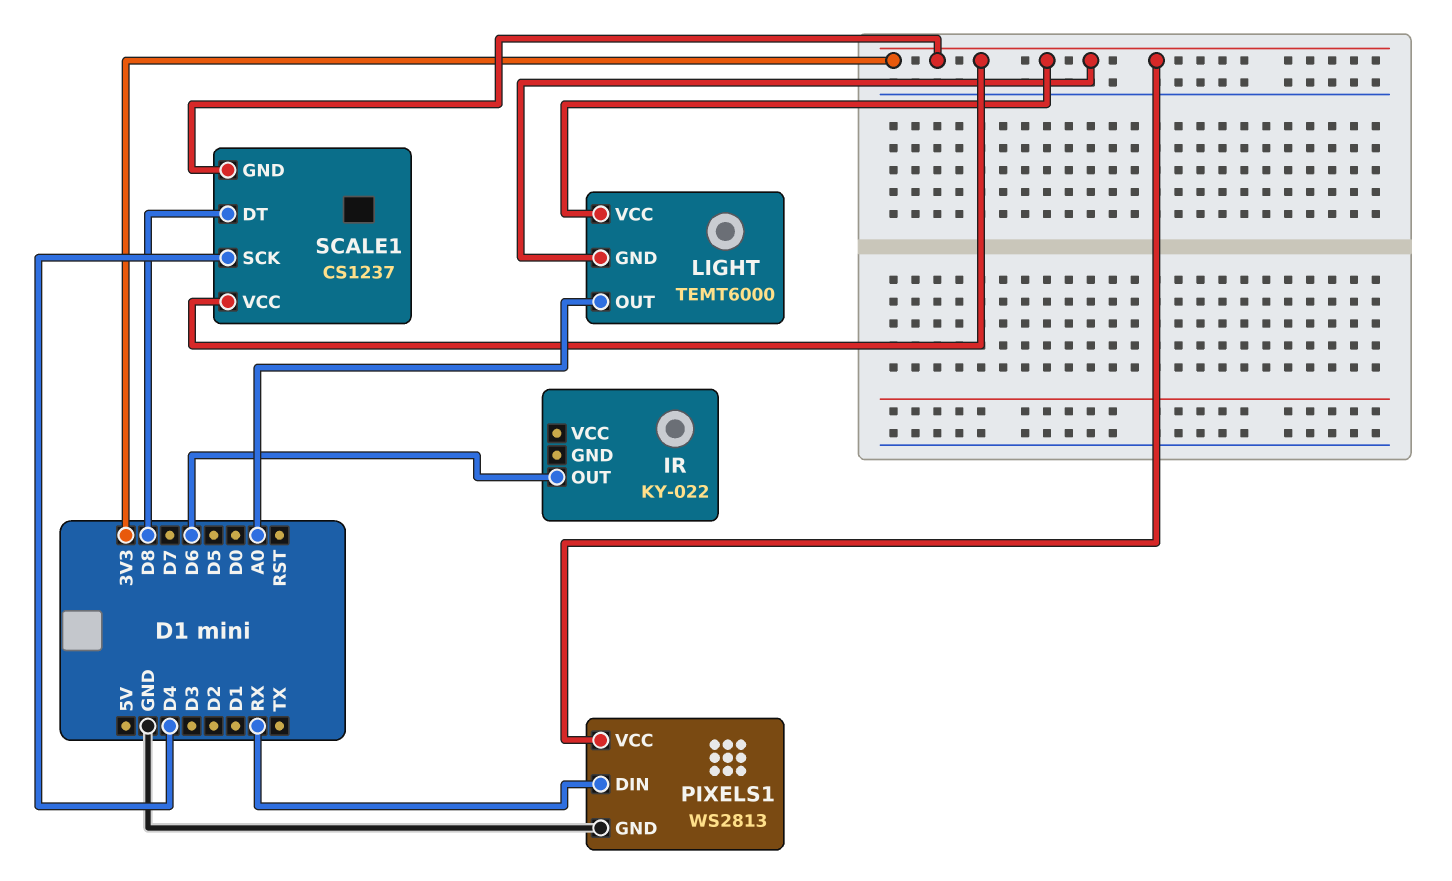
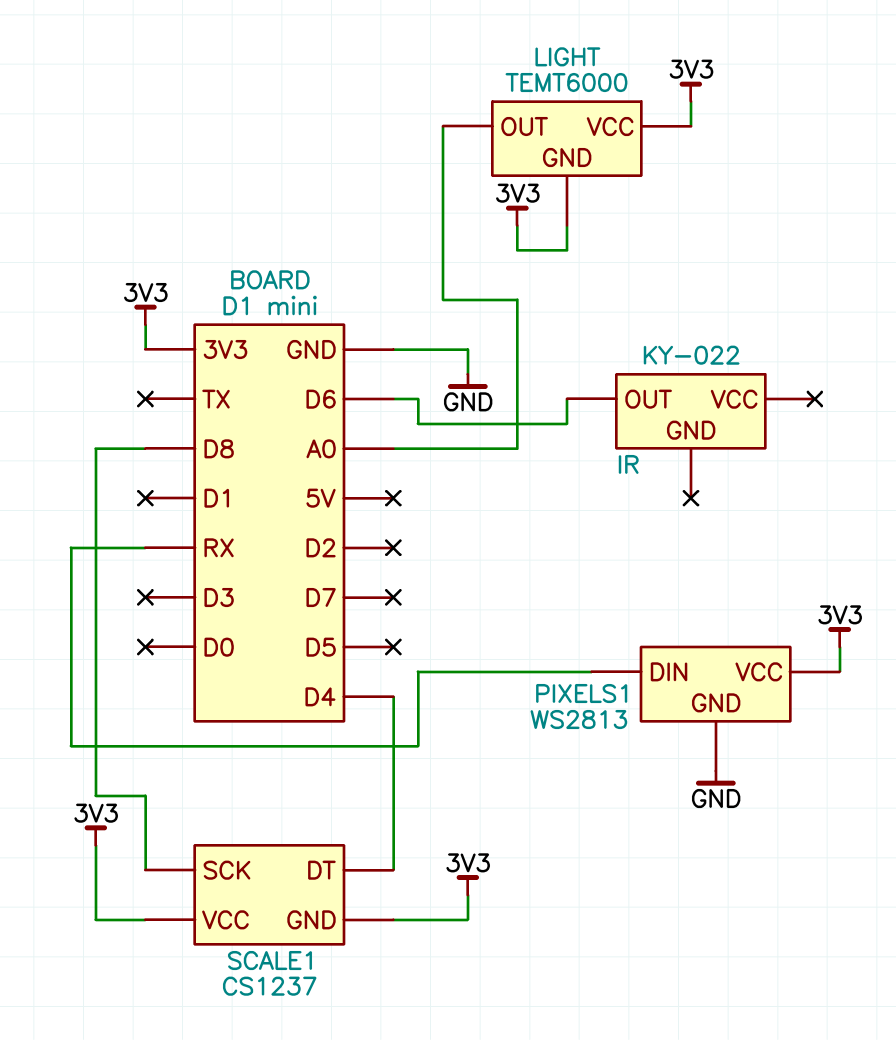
SCALE1 pin DT: D8 -> D4
SCALE1 pin SCK: D4 -> D8

